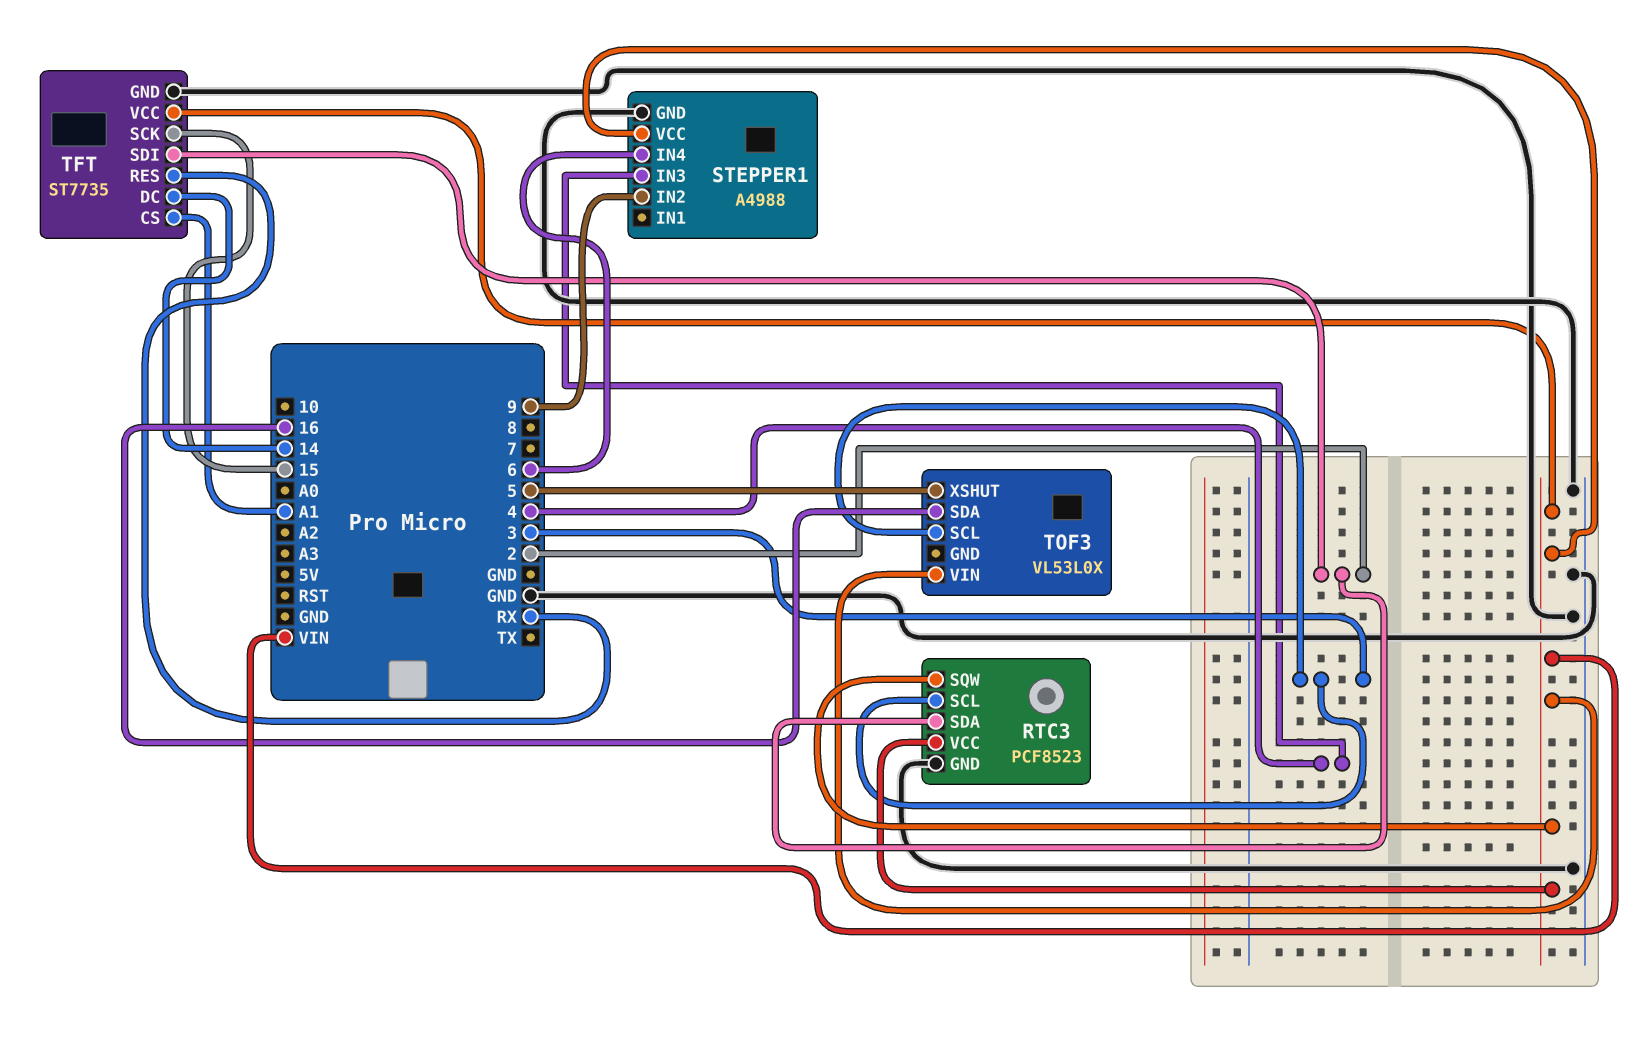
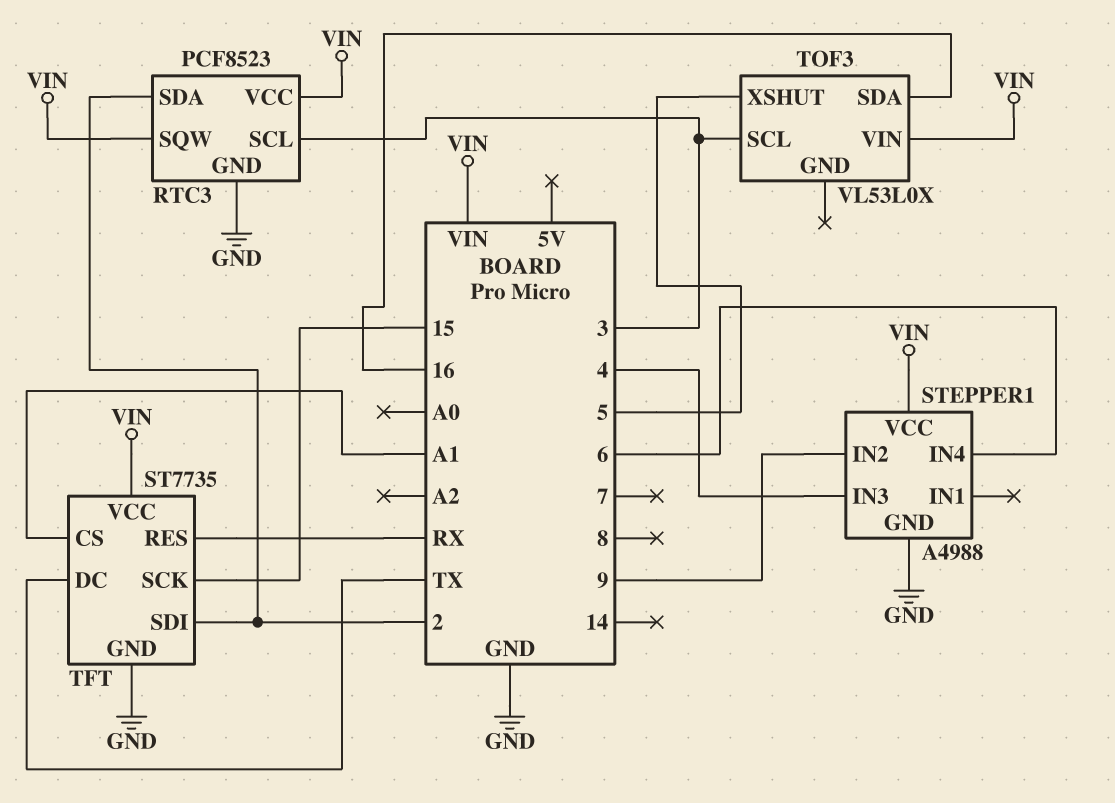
TFT pin DC: 14 -> TX

